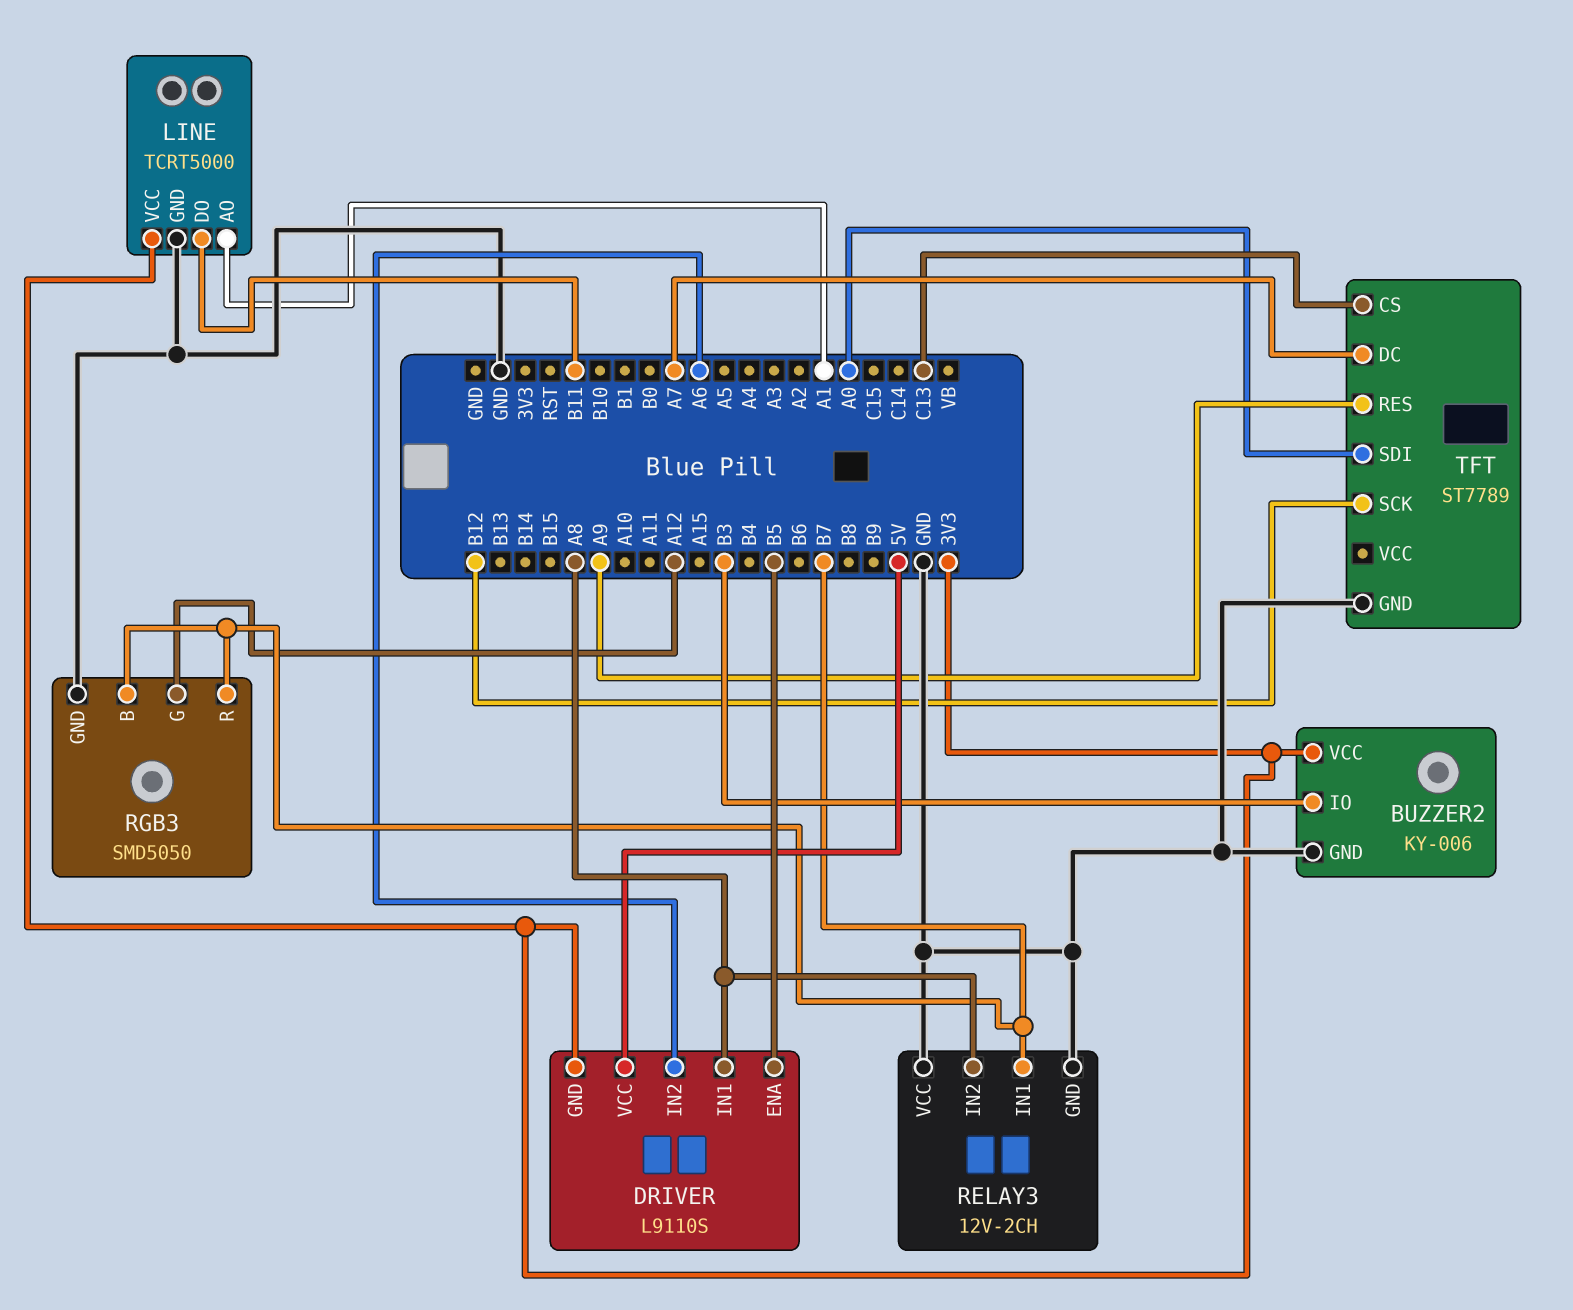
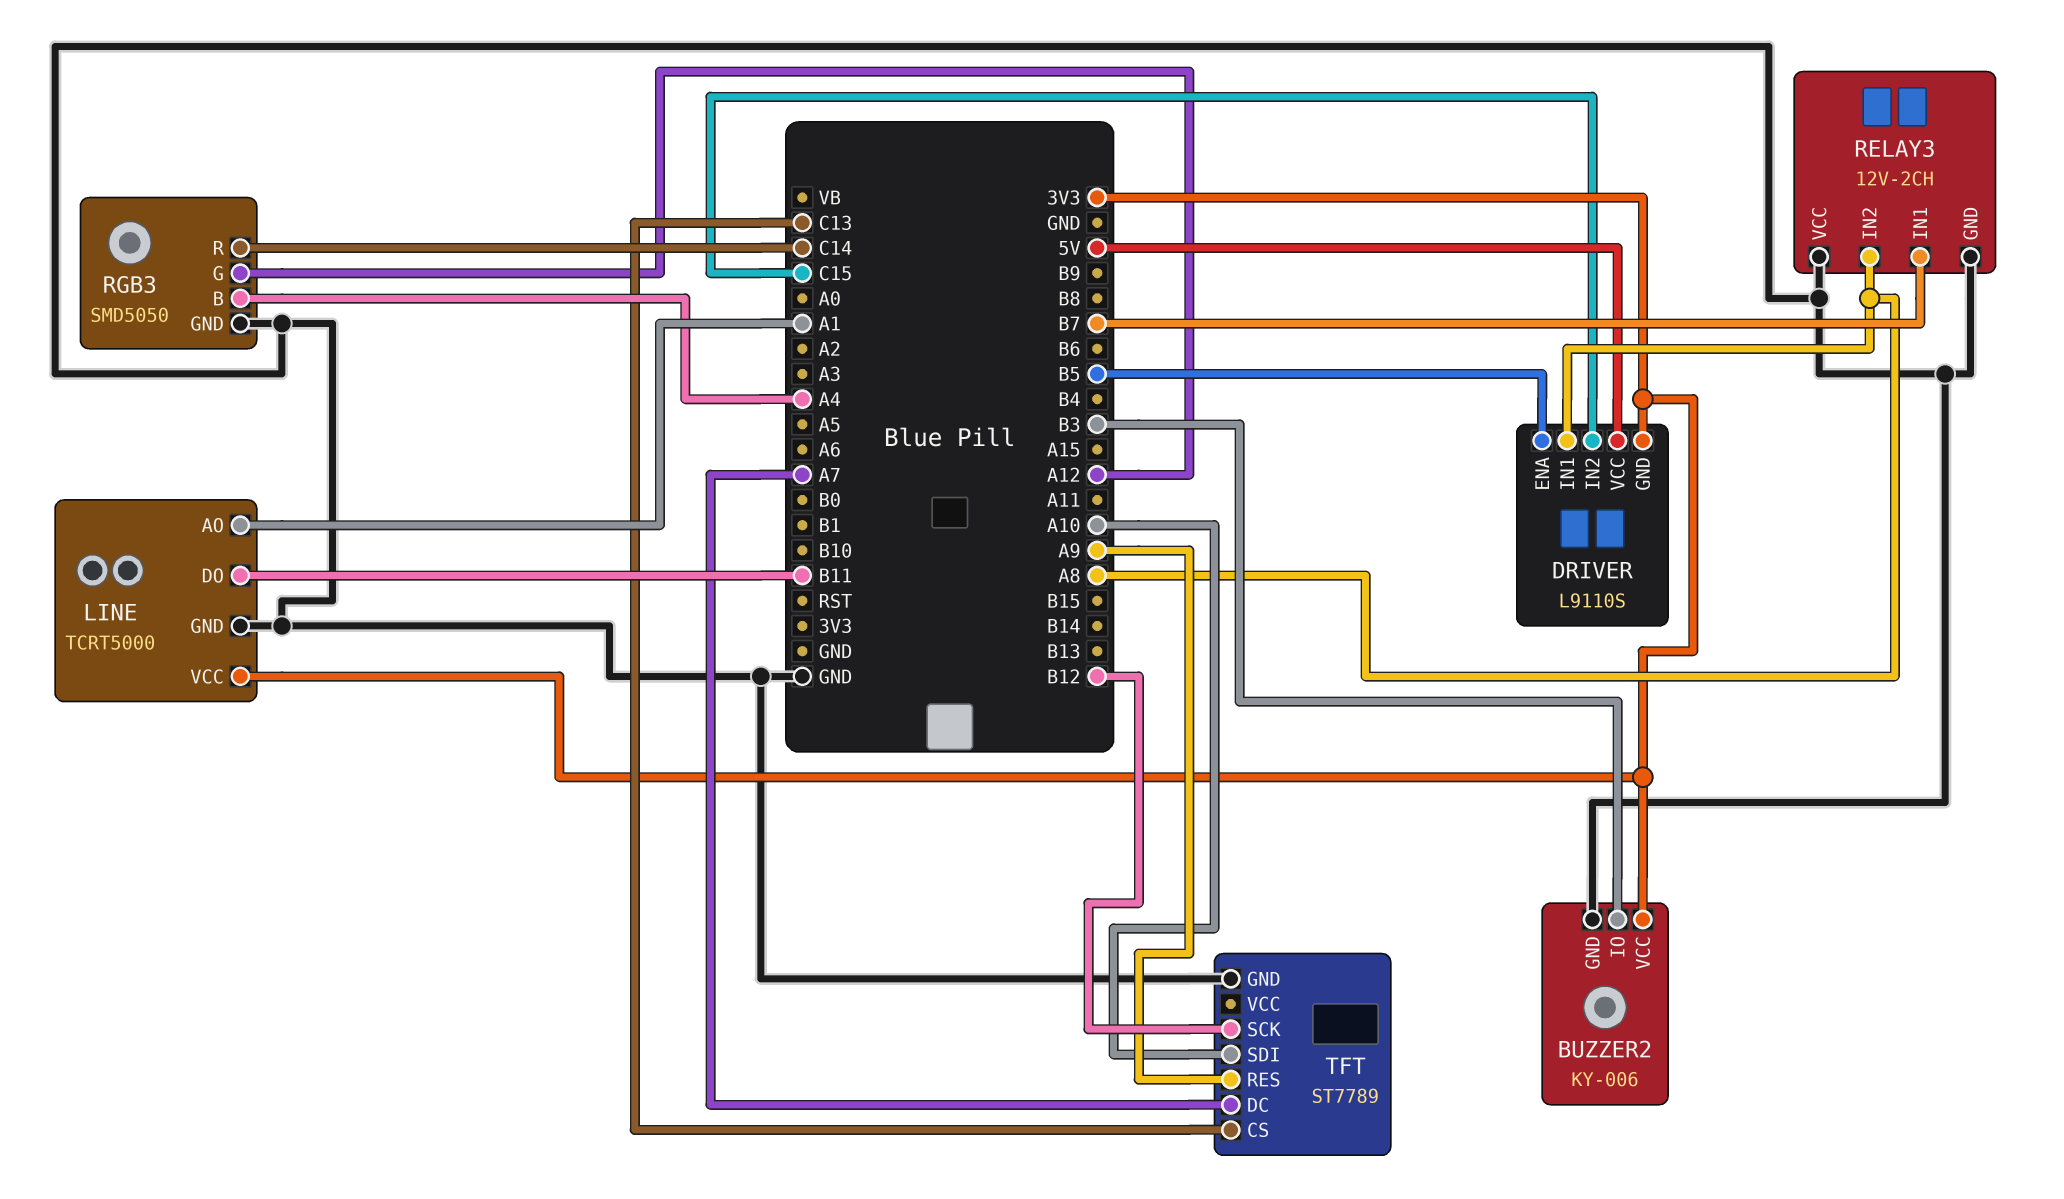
DRIVER pin IN2: A6 -> C15
RGB3 pin B: B7 -> A4
RGB3 pin R: B7 -> C14
TFT pin SDI: A0 -> A10

